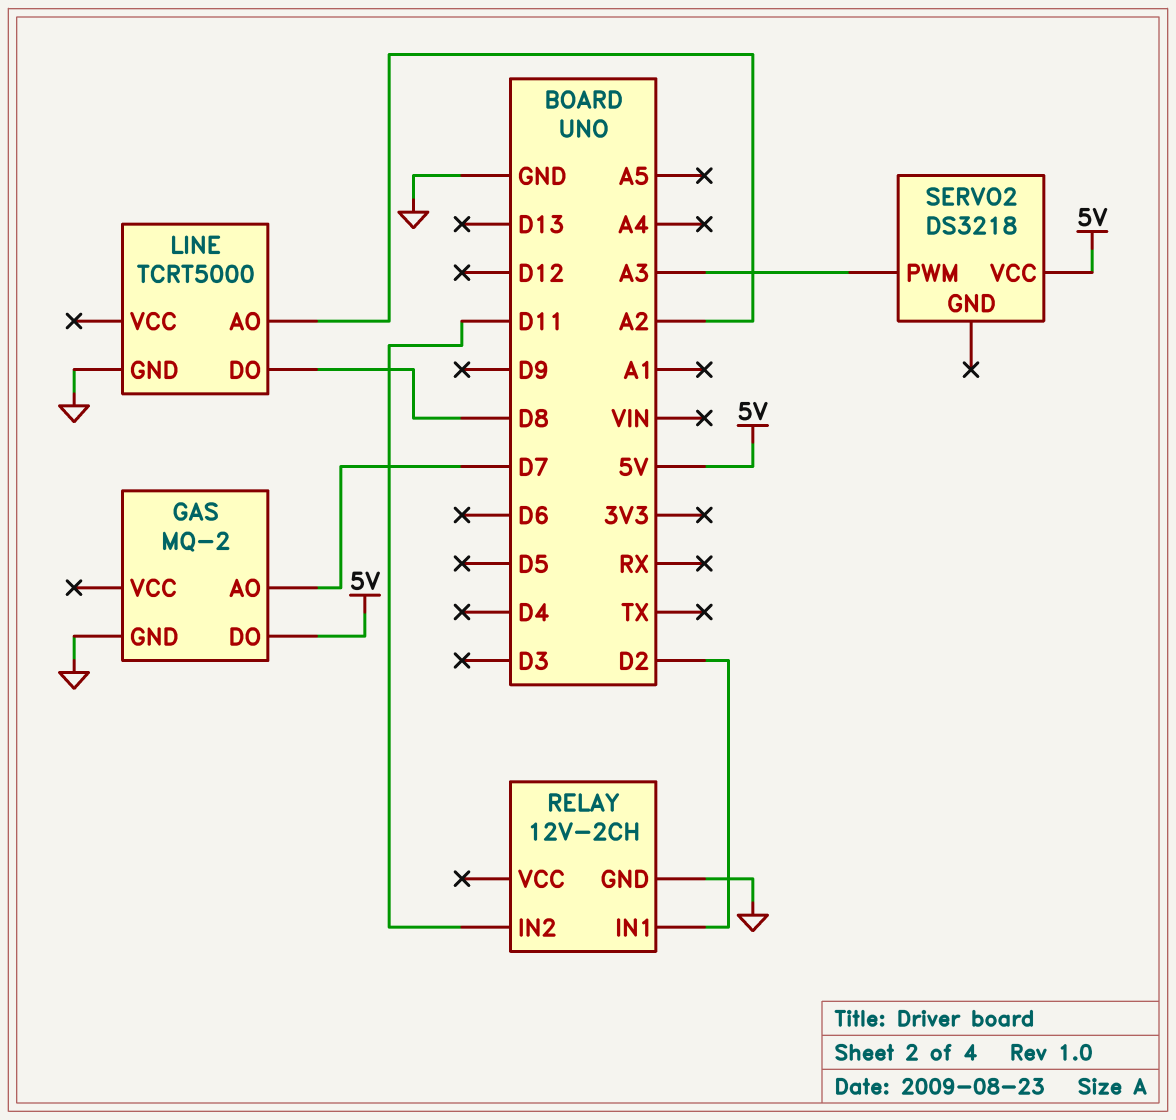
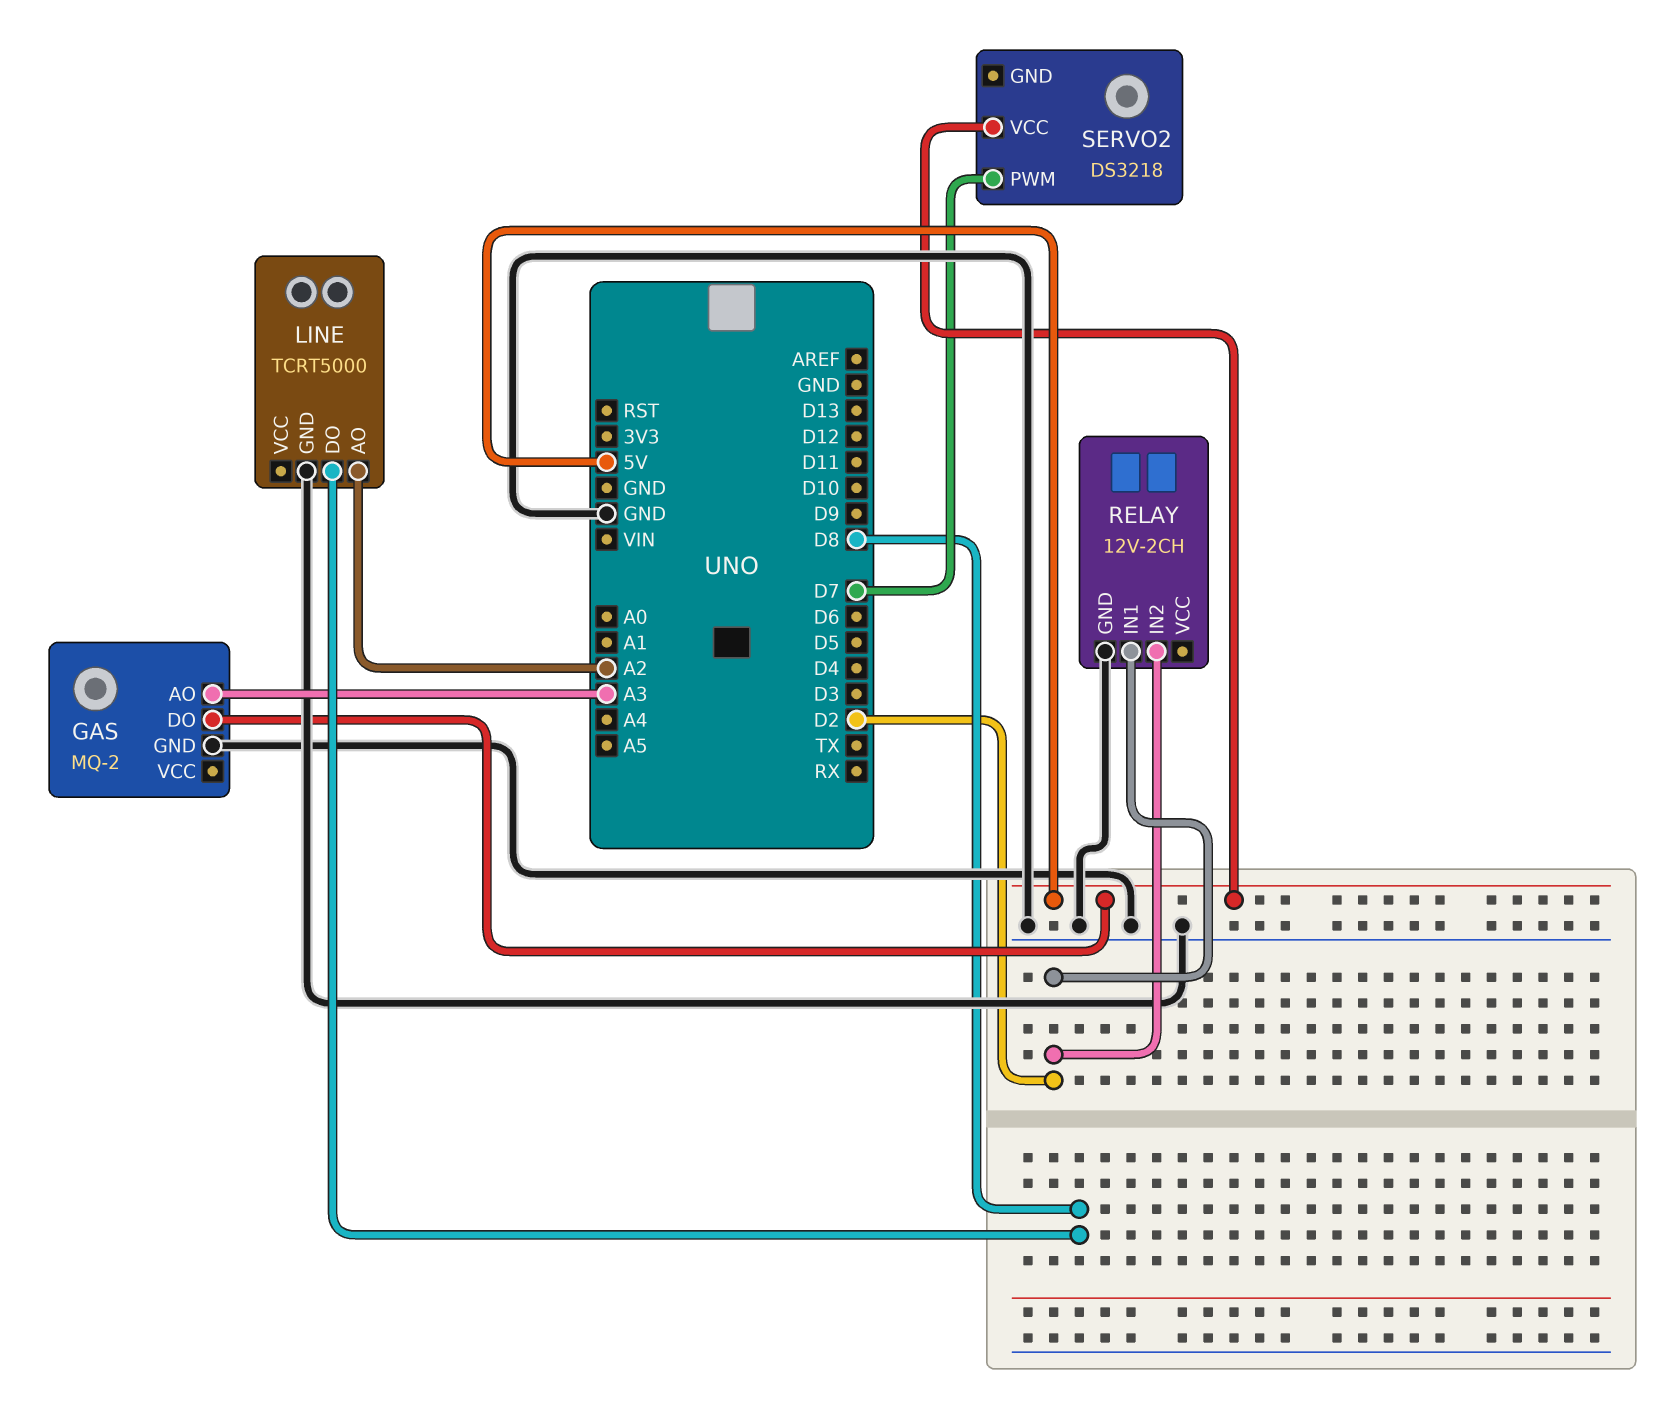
GAS pin AO: D7 -> A3
RELAY pin IN2: D11 -> D2
SERVO2 pin PWM: A3 -> D7

